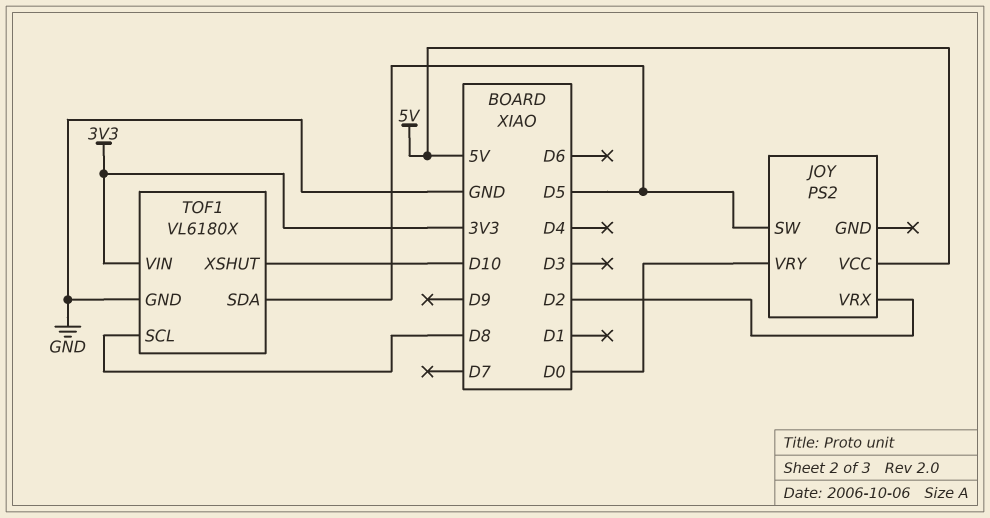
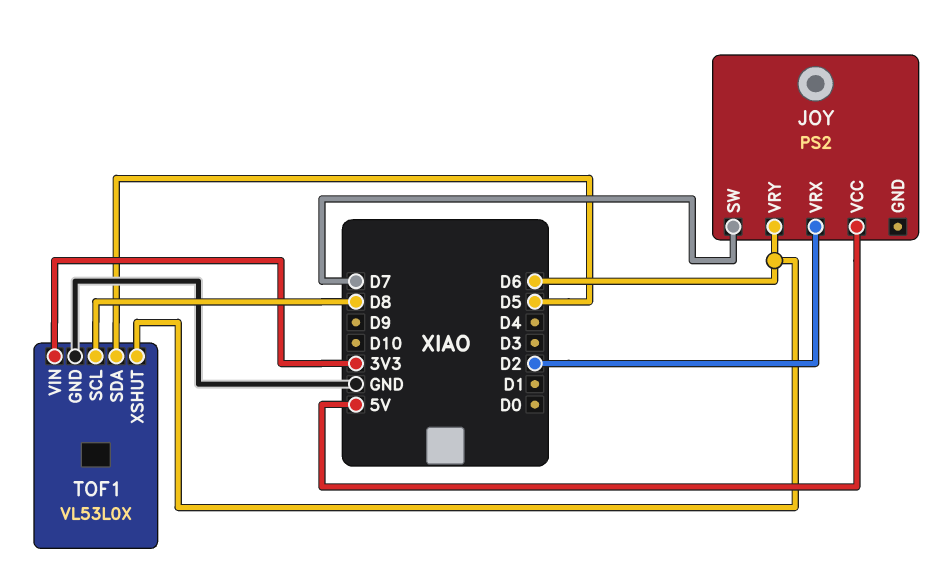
JOY pin SW: D5 -> D7
JOY pin VRY: D0 -> D6
TOF1: VL6180X -> VL53L0X
TOF1 pin XSHUT: D10 -> D6

